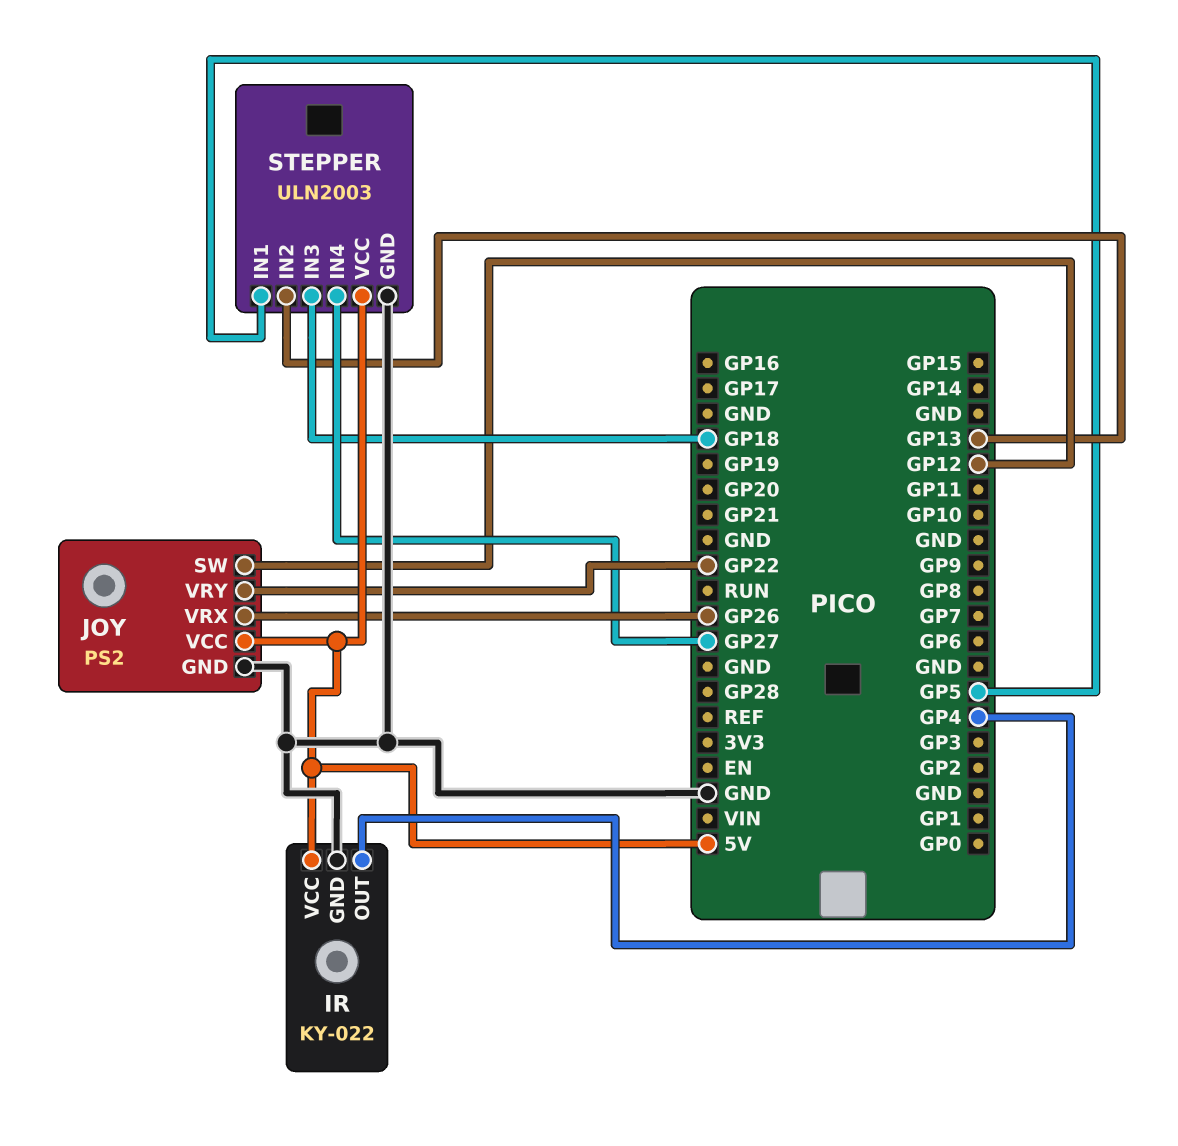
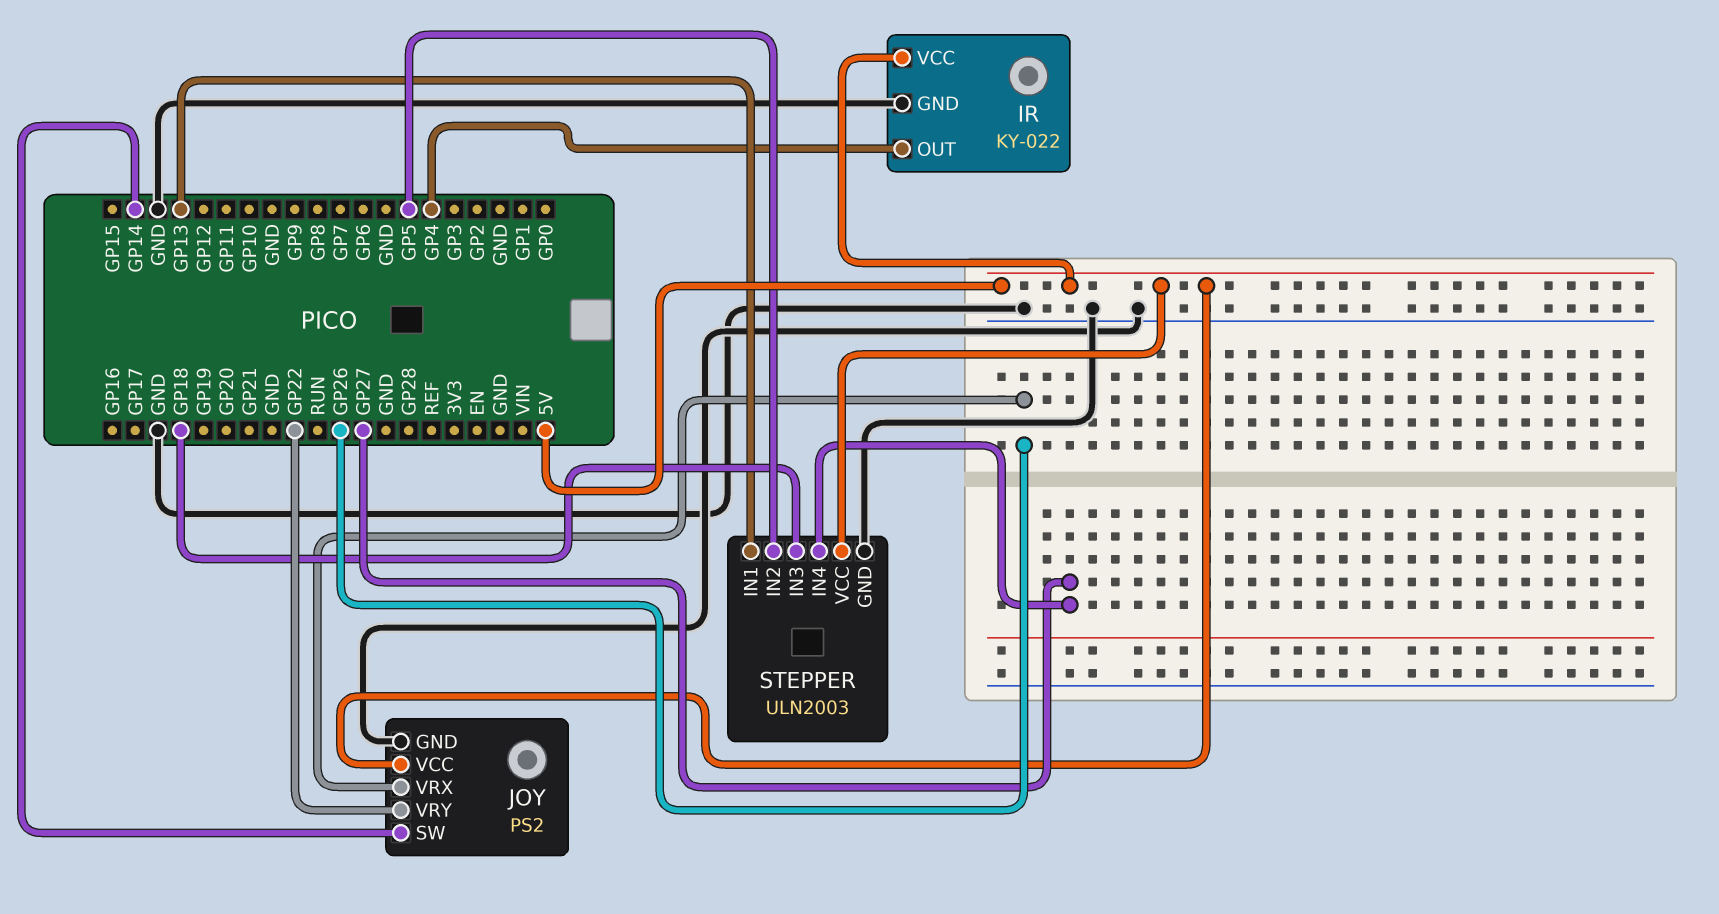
JOY pin SW: GP12 -> GP14
STEPPER pin IN1: GP5 -> GP13
STEPPER pin IN2: GP13 -> GP5

